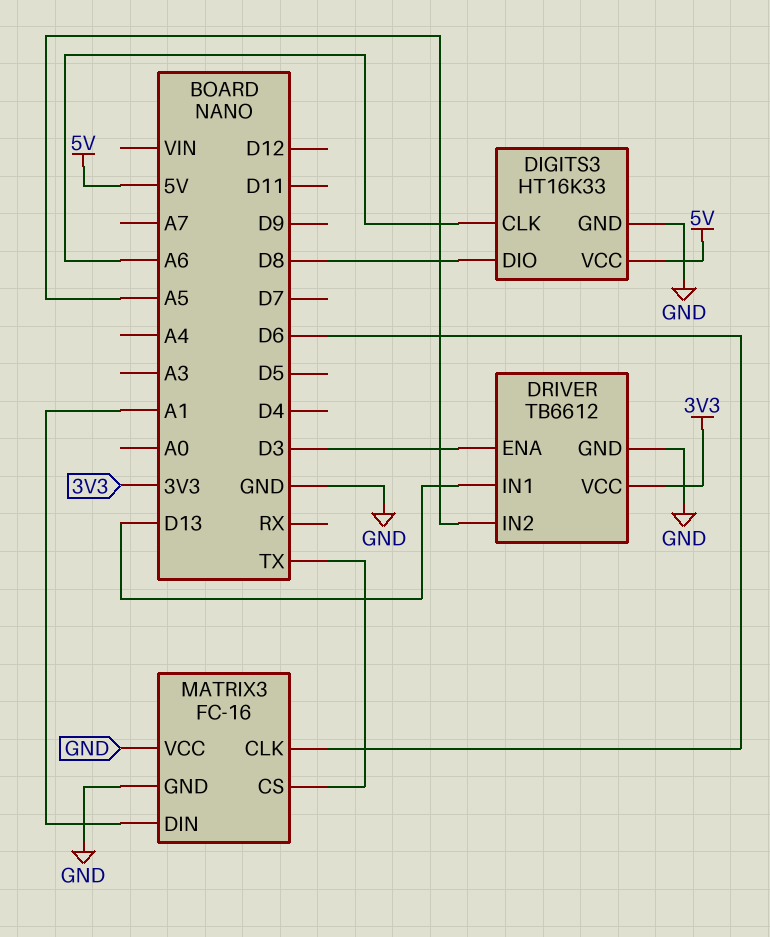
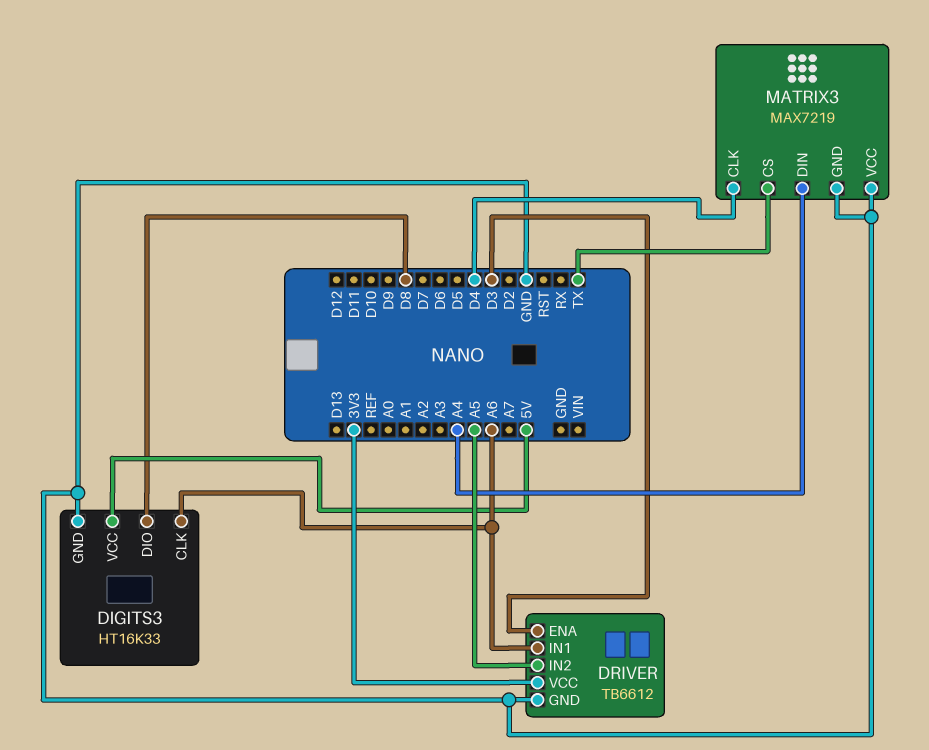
DRIVER pin IN1: D13 -> A6
MATRIX3: FC-16 -> MAX7219
MATRIX3 pin CLK: D6 -> D4
MATRIX3 pin DIN: A1 -> A4

